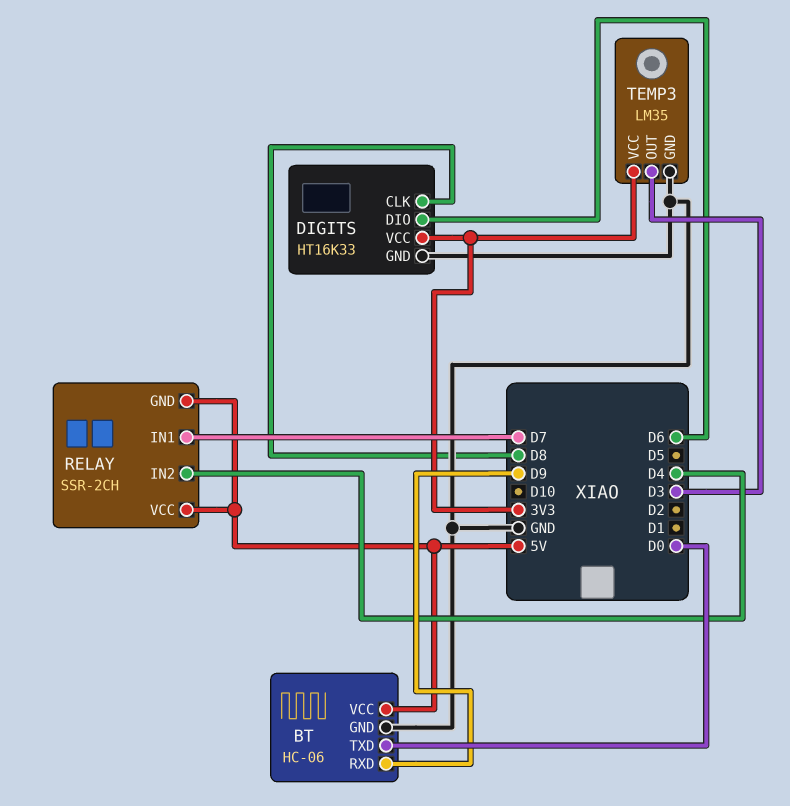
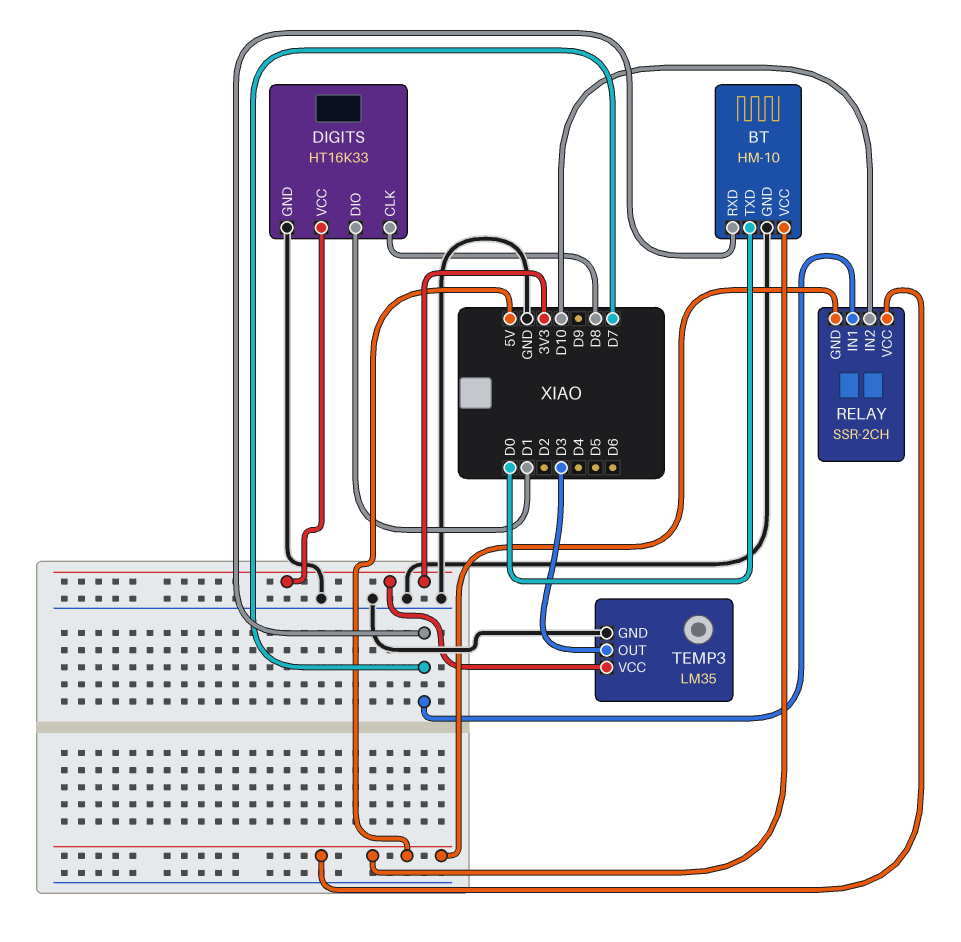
BT: HC-06 -> HM-10
BT pin RXD: D9 -> D7
DIGITS pin DIO: D6 -> D1
RELAY pin IN2: D4 -> D10

